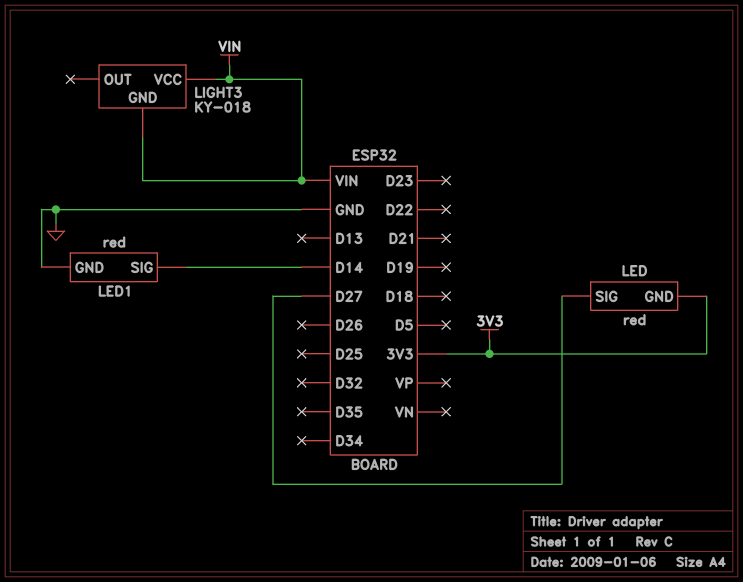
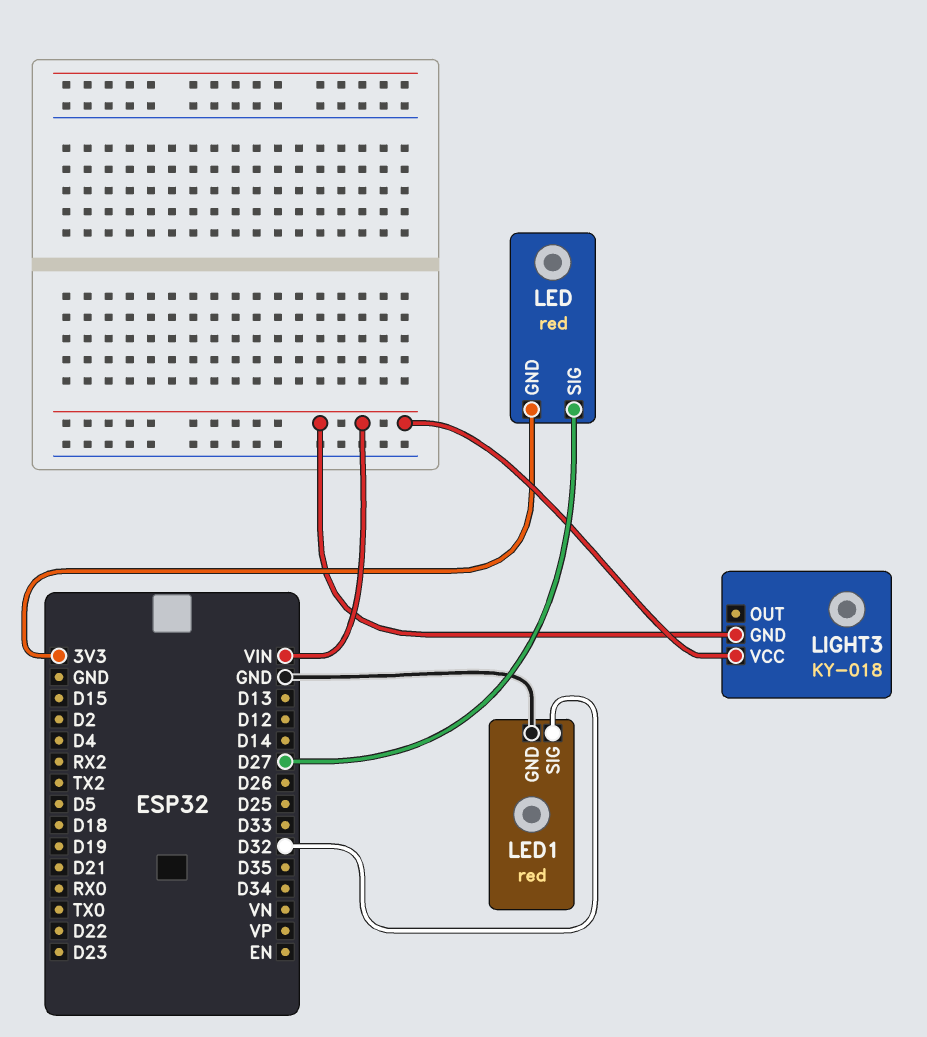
LED1 pin SIG: D14 -> D32

